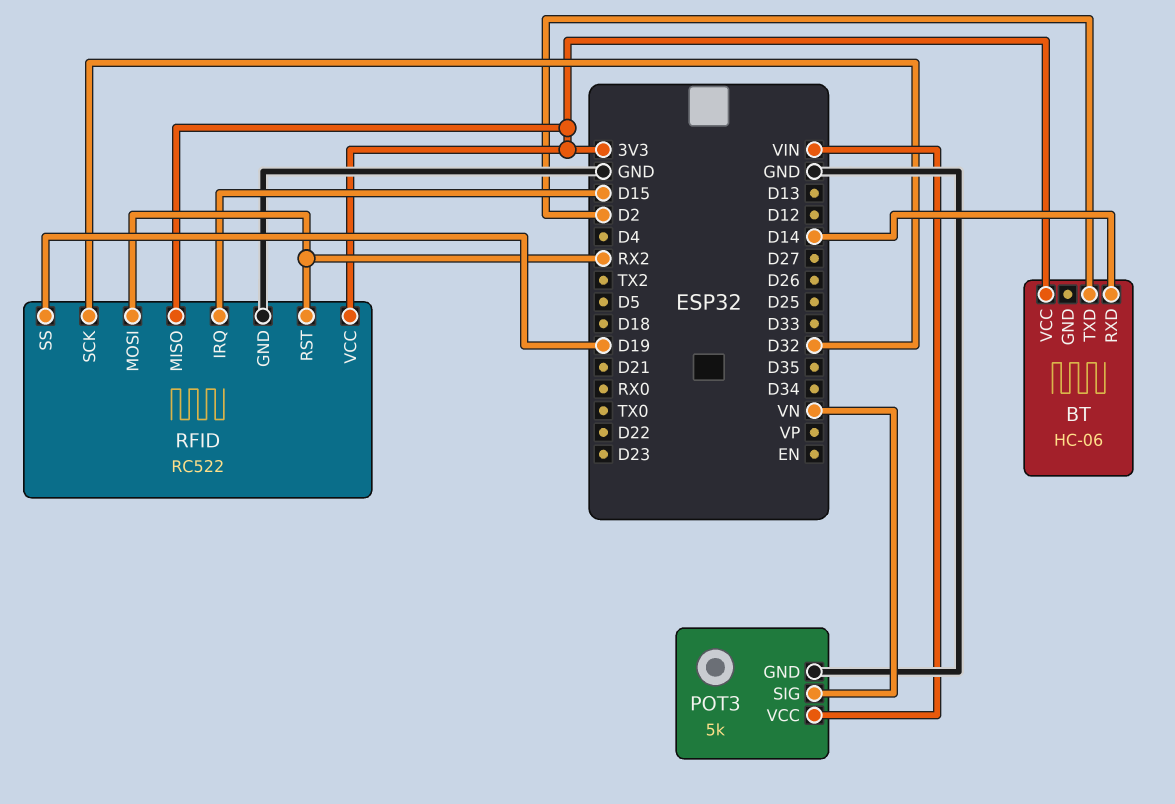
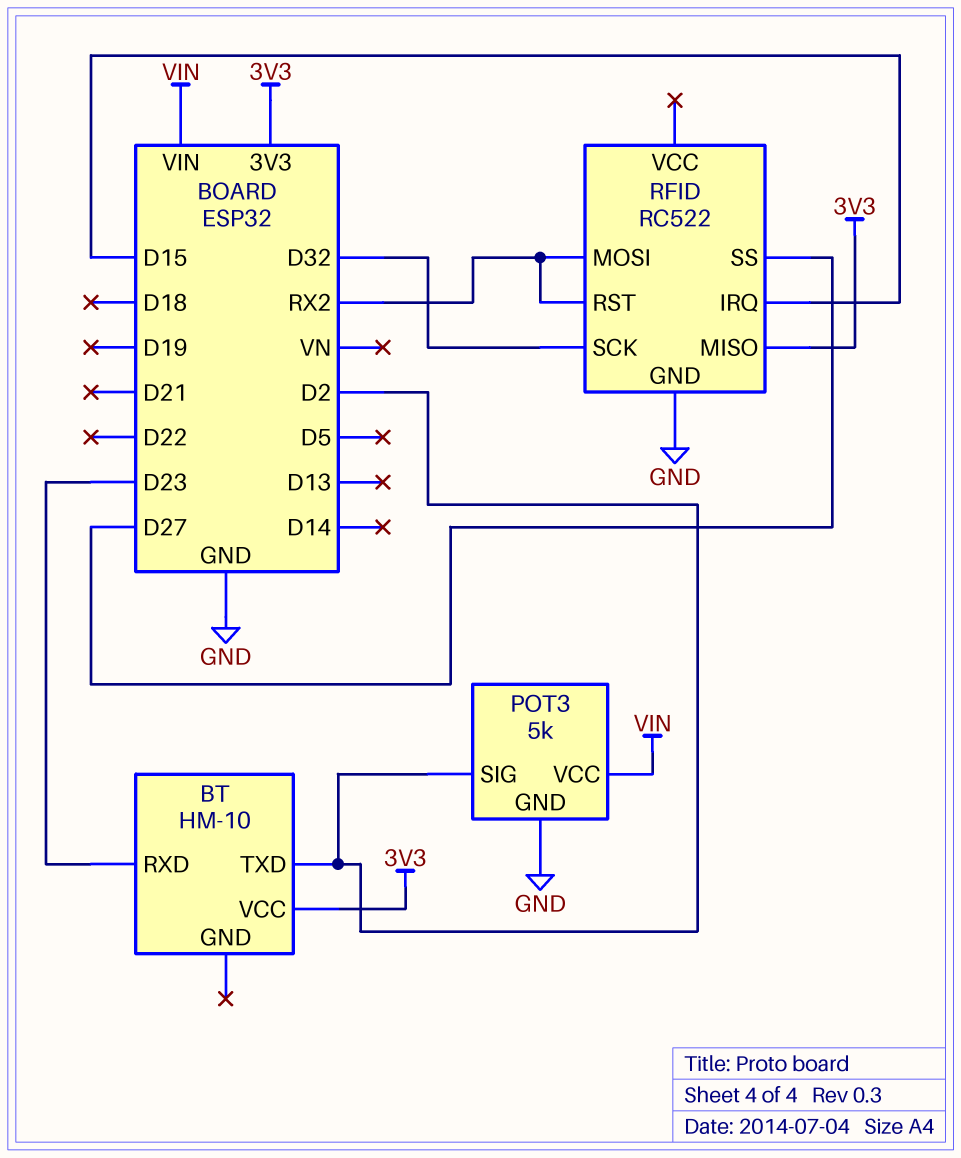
BT: HC-06 -> HM-10
BT pin RXD: D14 -> D23
POT3 pin SIG: VN -> D2
RFID pin SS: D19 -> D27
RFID pin VCC: 3V3 -> none

